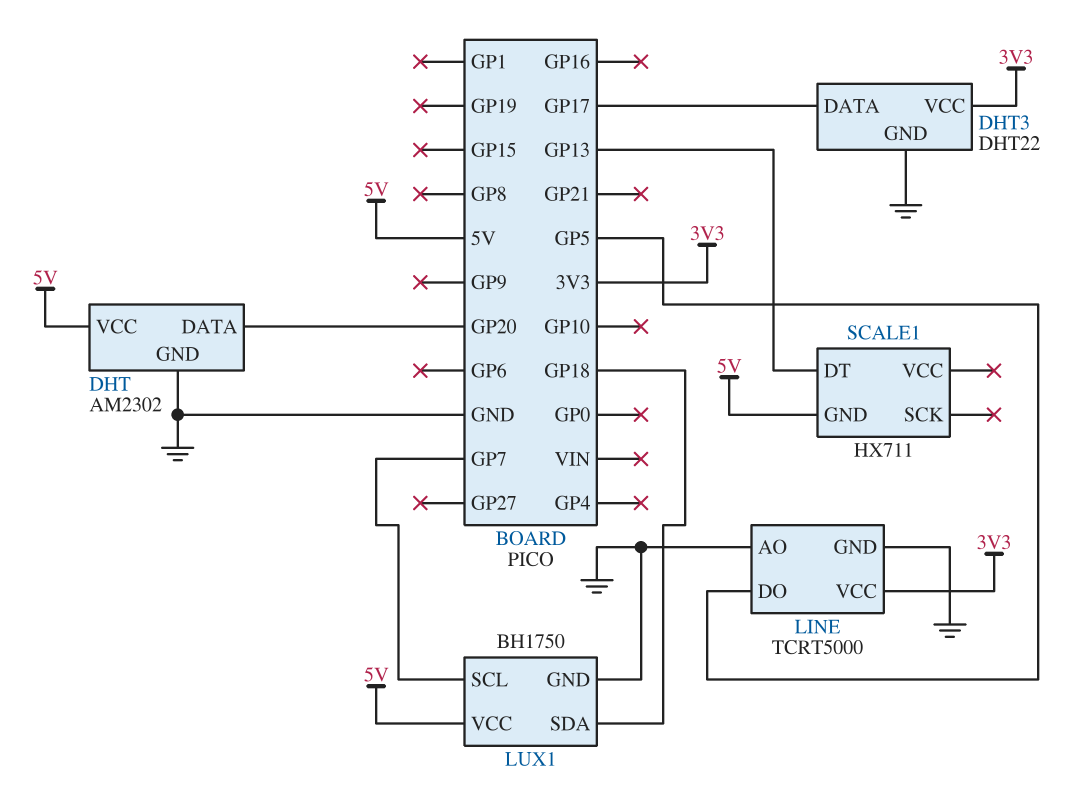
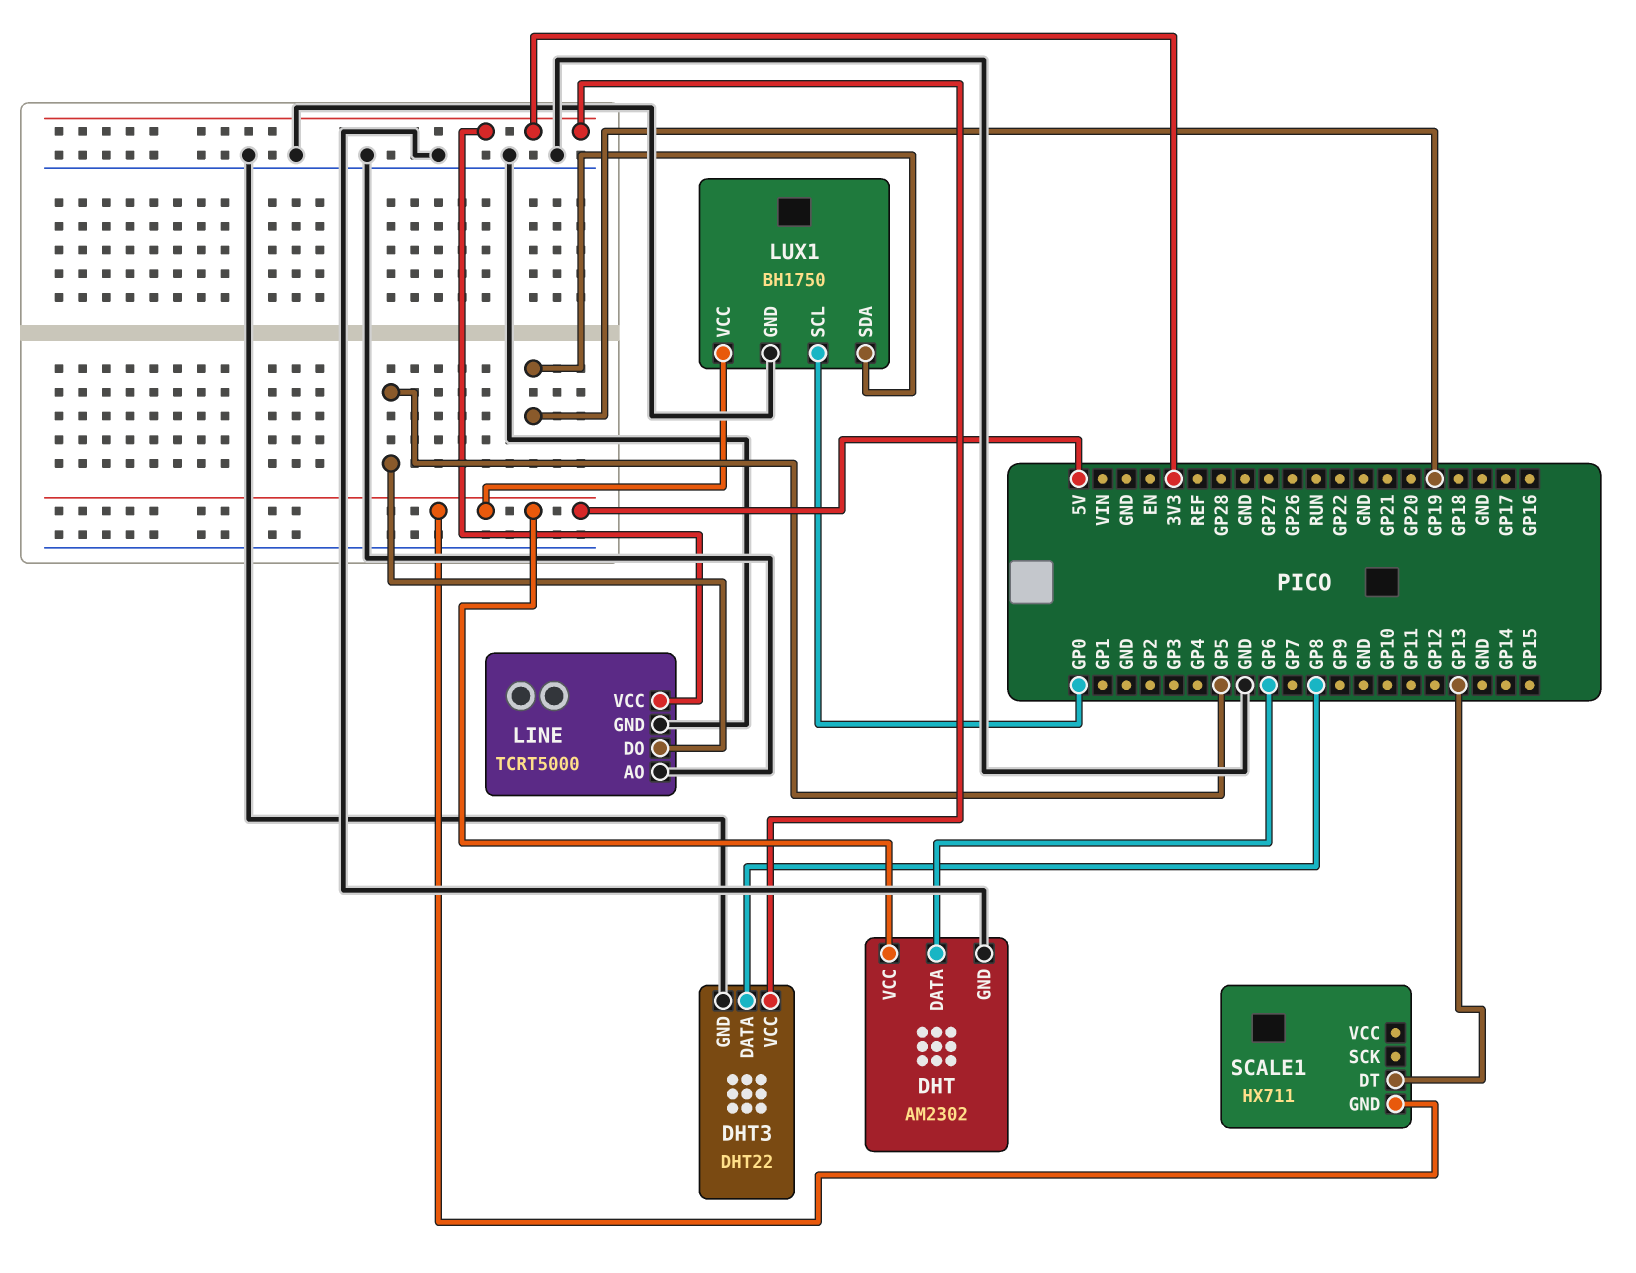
DHT pin DATA: GP20 -> GP6
DHT3 pin DATA: GP17 -> GP8
LUX1 pin SCL: GP7 -> GP0
LUX1 pin SDA: GP18 -> GP19

